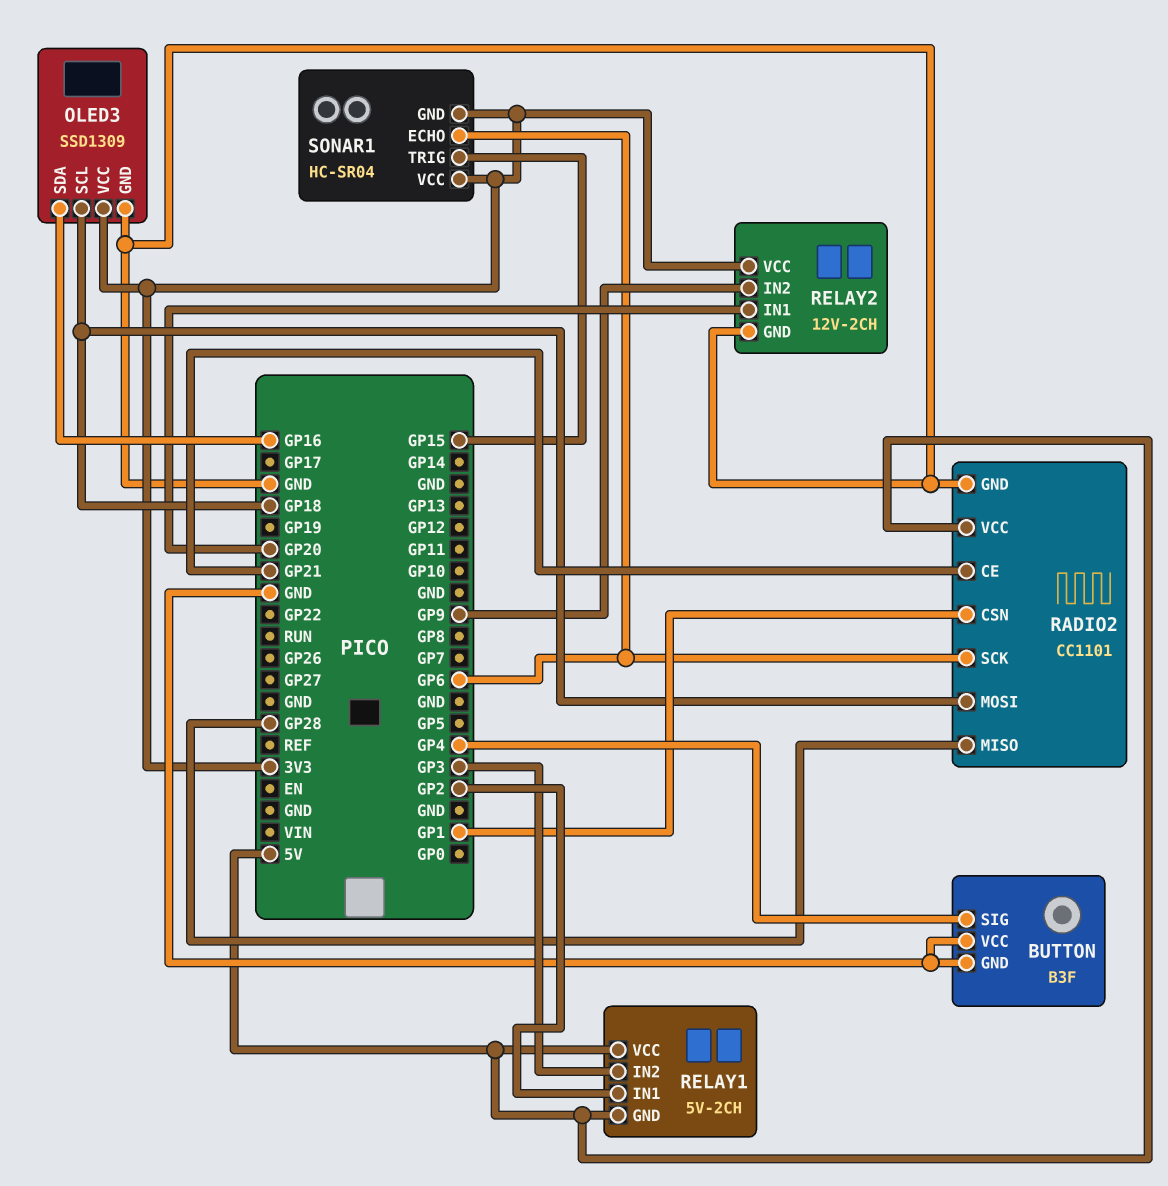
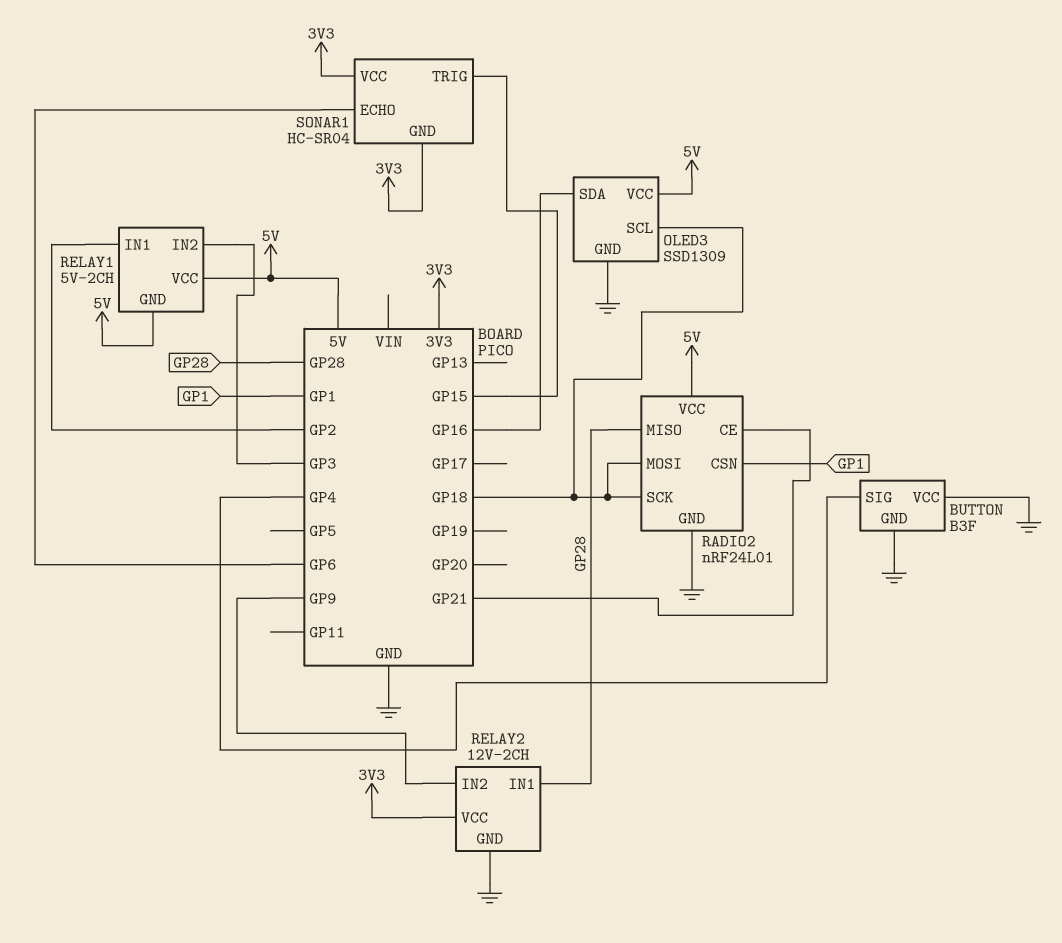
OLED3 pin VCC: 3V3 -> 5V
RADIO2: CC1101 -> nRF24L01
RADIO2 pin SCK: GP6 -> GP18
RELAY2 pin IN1: GP20 -> GP28

